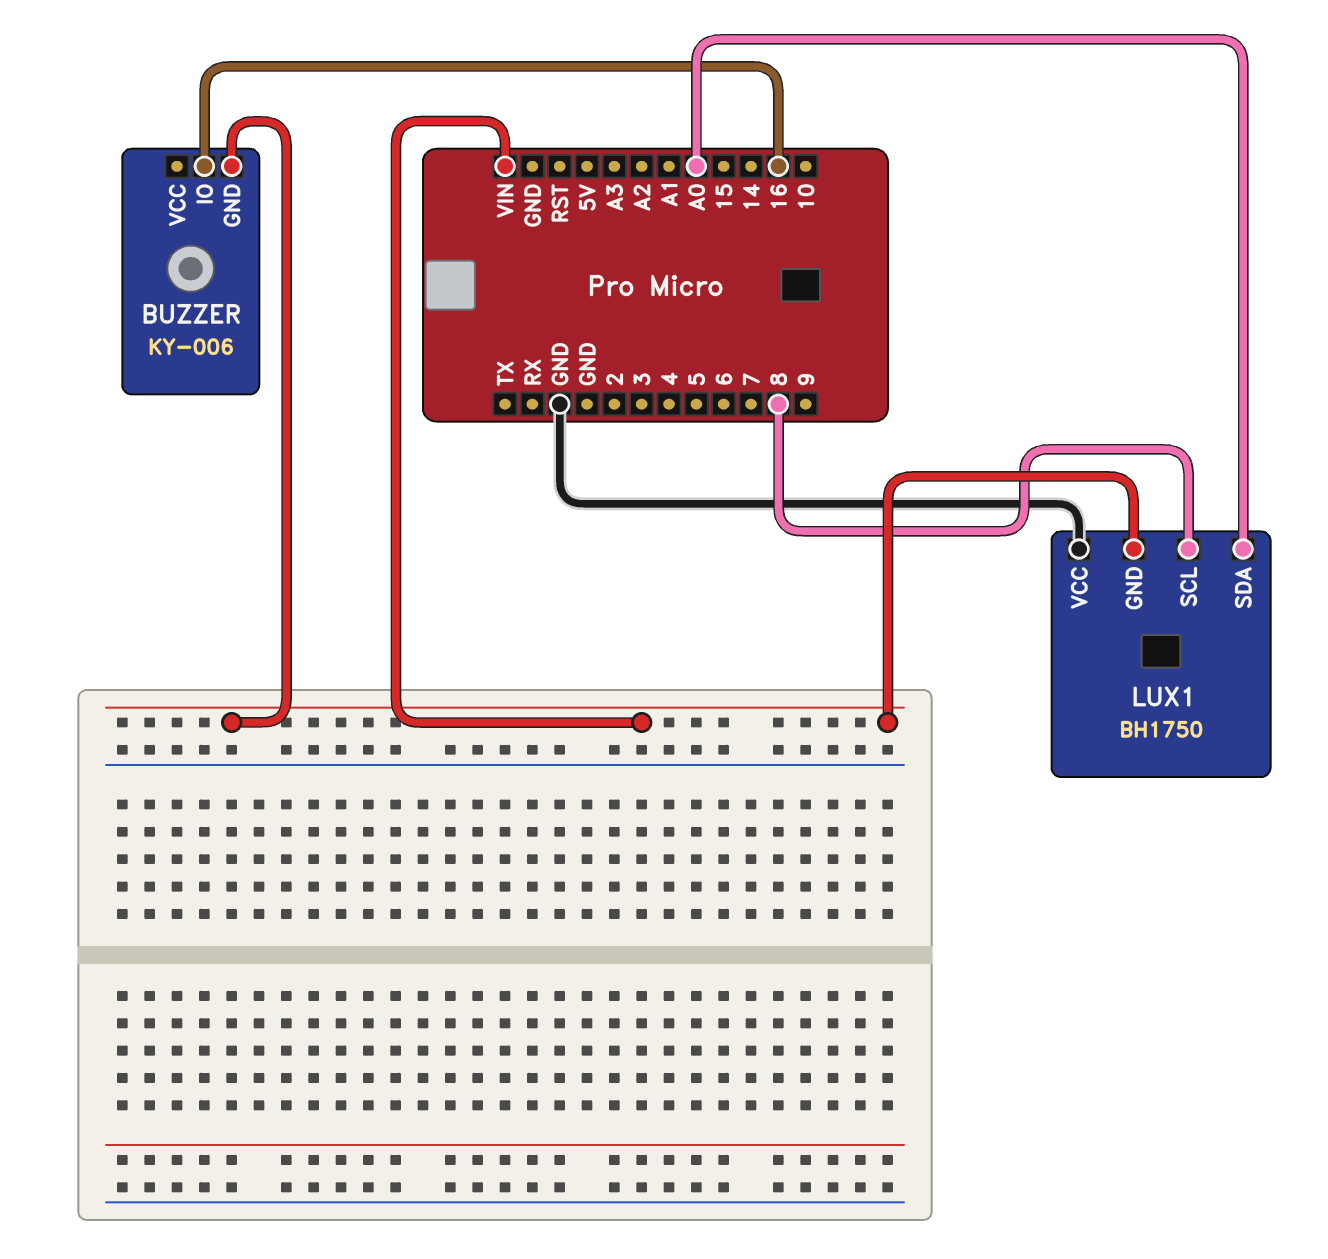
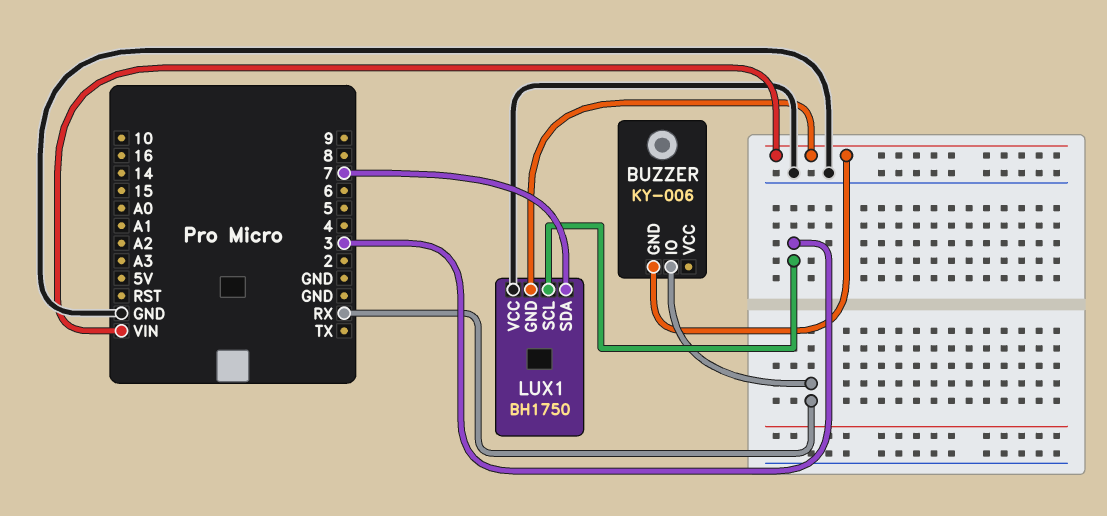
BUZZER pin IO: 16 -> RX
LUX1 pin SCL: 8 -> 3
LUX1 pin SDA: A0 -> 7

